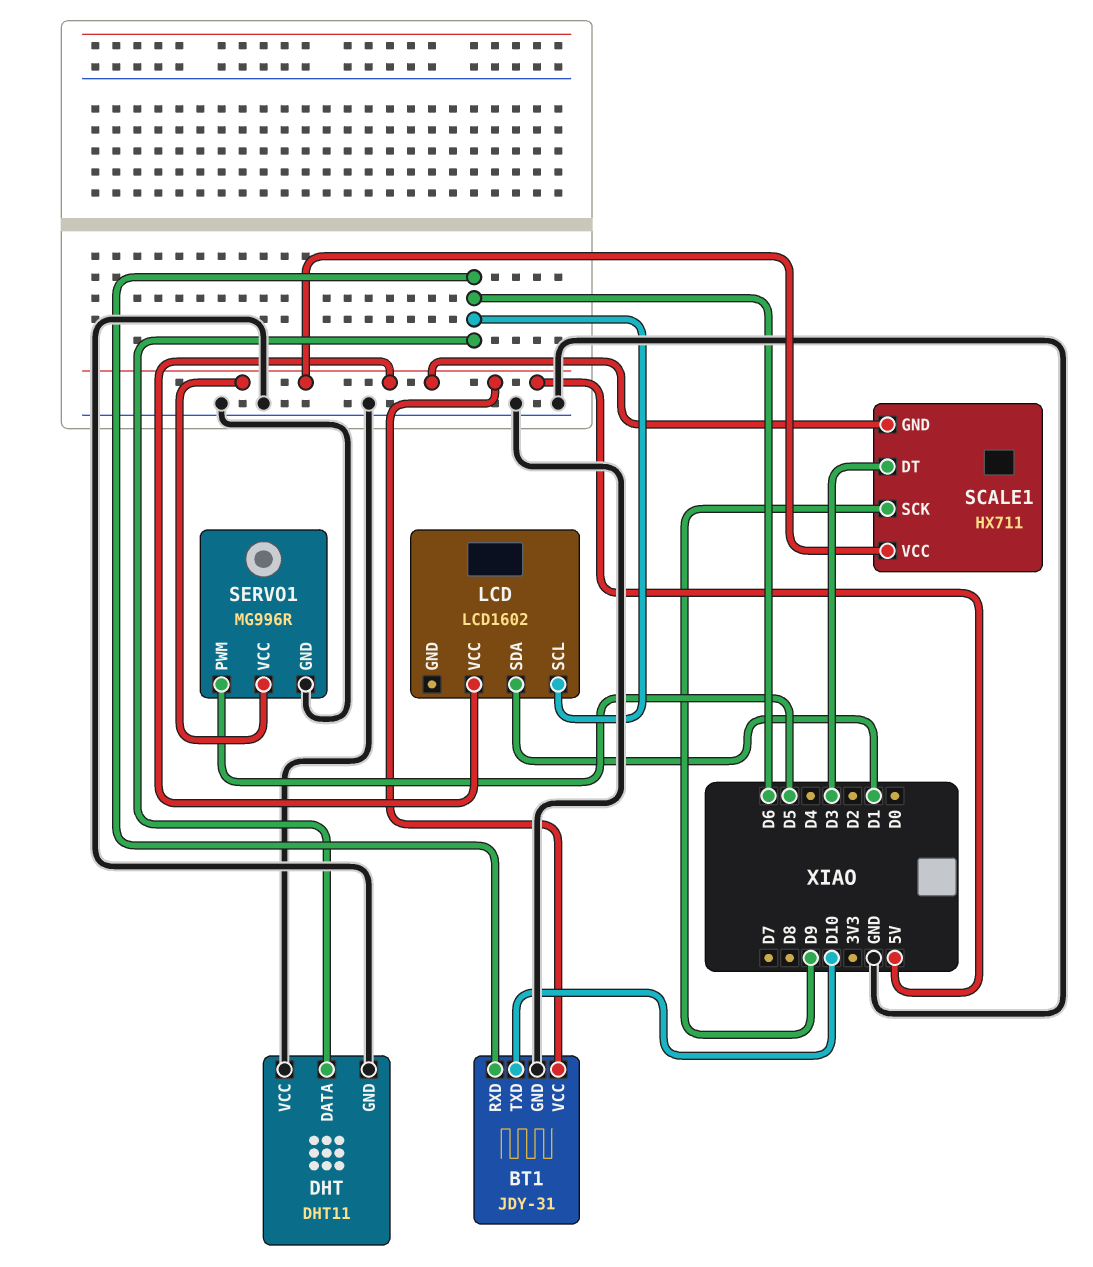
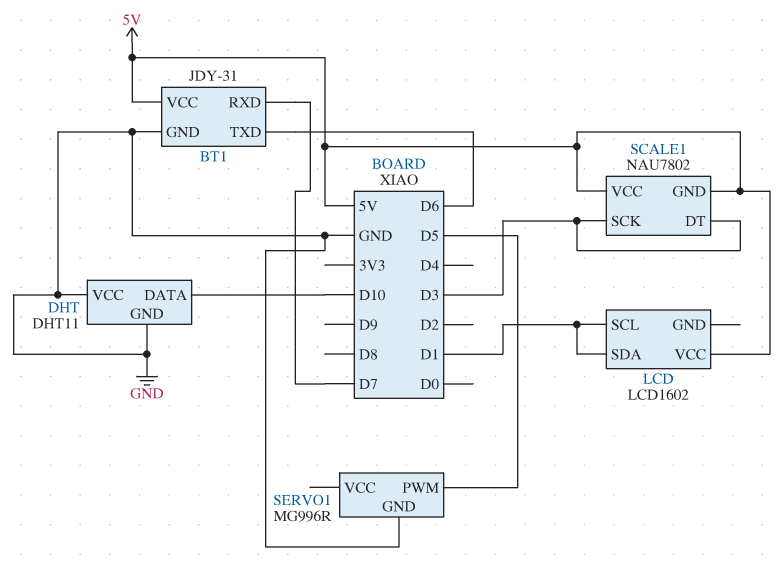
BT1 pin RXD: D6 -> D7
BT1 pin TXD: D10 -> D6
DHT pin DATA: D6 -> D10
LCD pin SCL: D6 -> D1
SCALE1: HX711 -> NAU7802
SCALE1 pin SCK: D9 -> D3
SERVO1 pin VCC: 5V -> none

